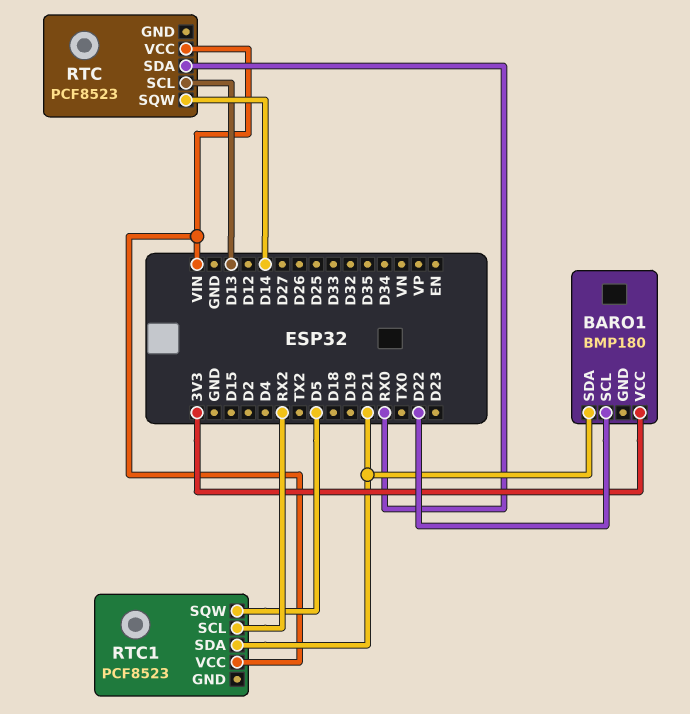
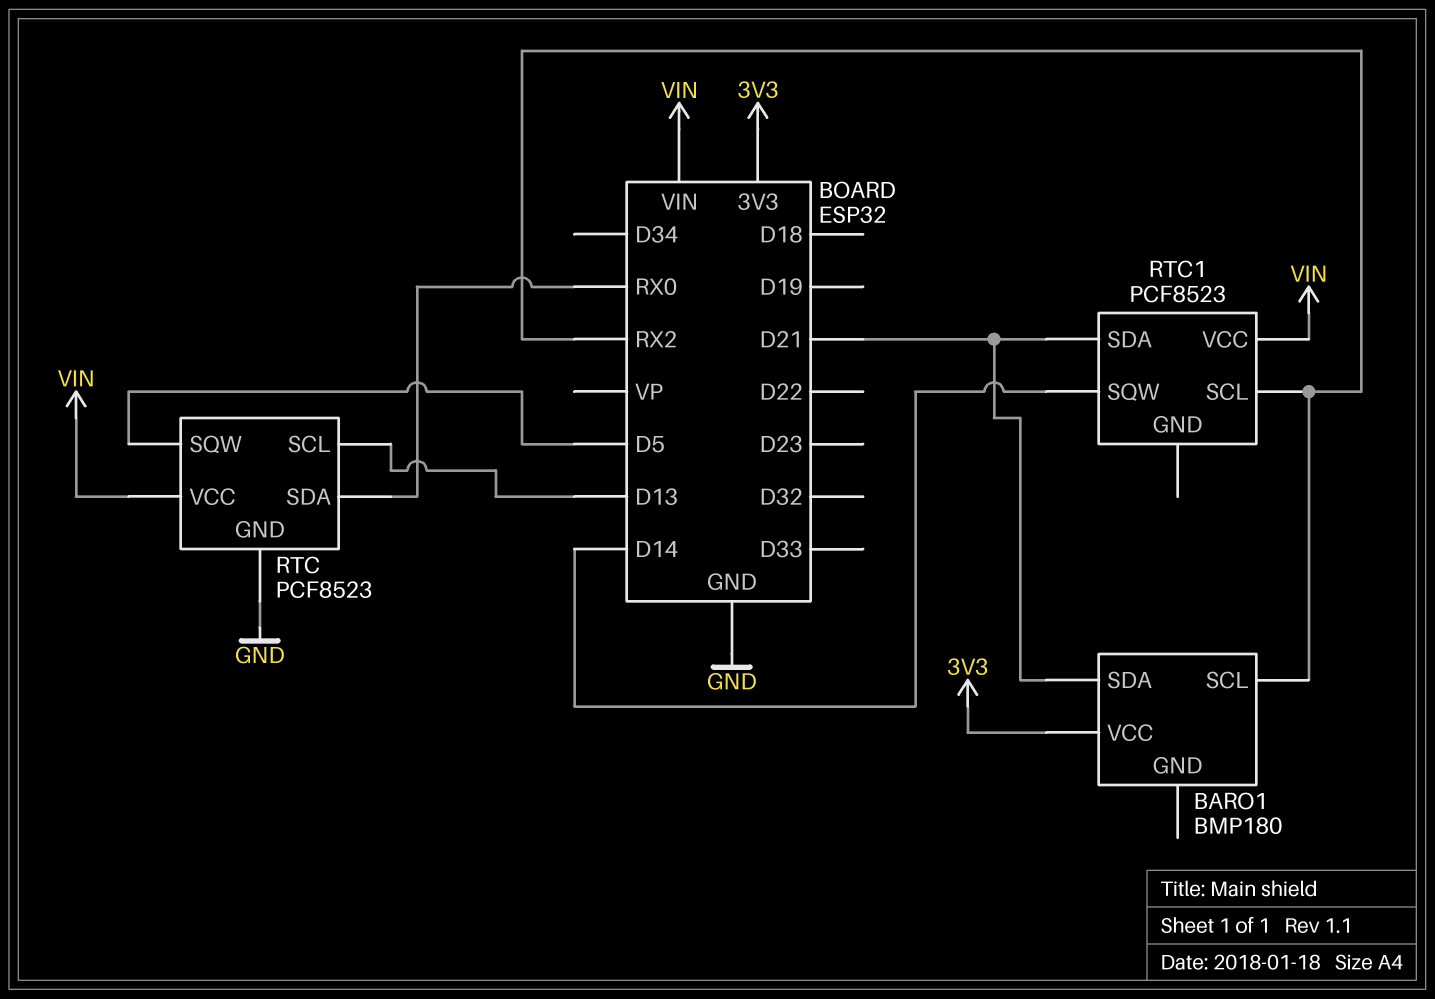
BARO1 pin SCL: D22 -> RX2
RTC pin GND: none -> GND
RTC pin SQW: D14 -> D5
RTC1 pin SQW: D5 -> D14

